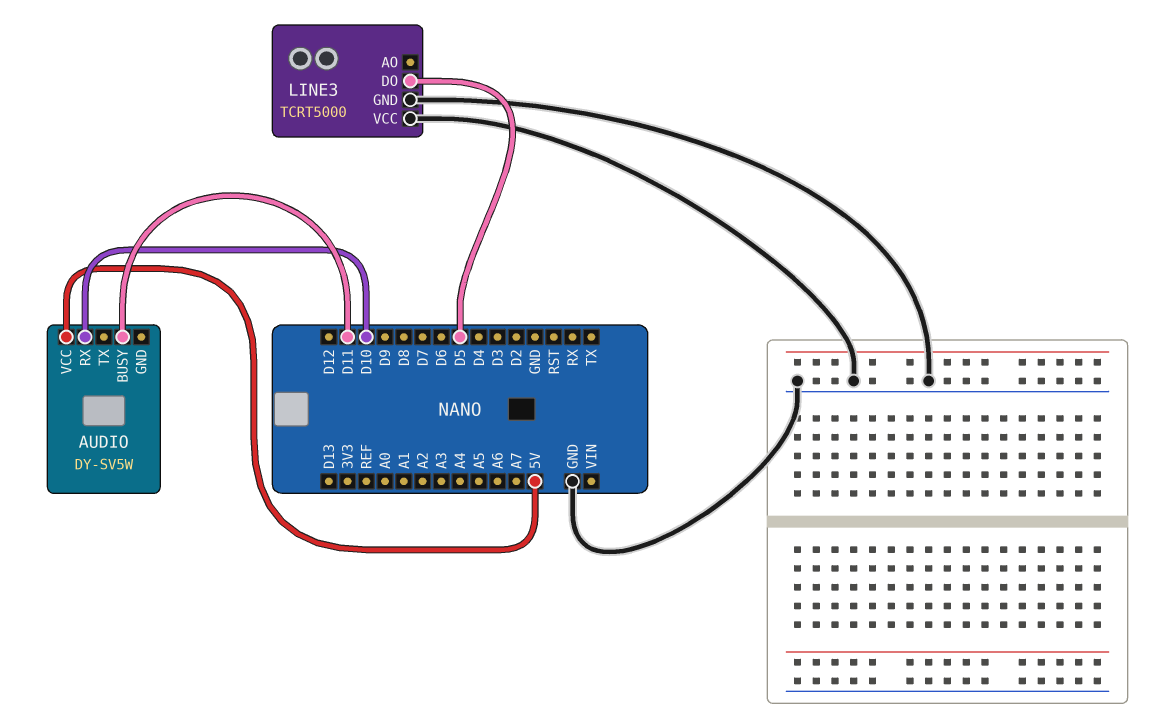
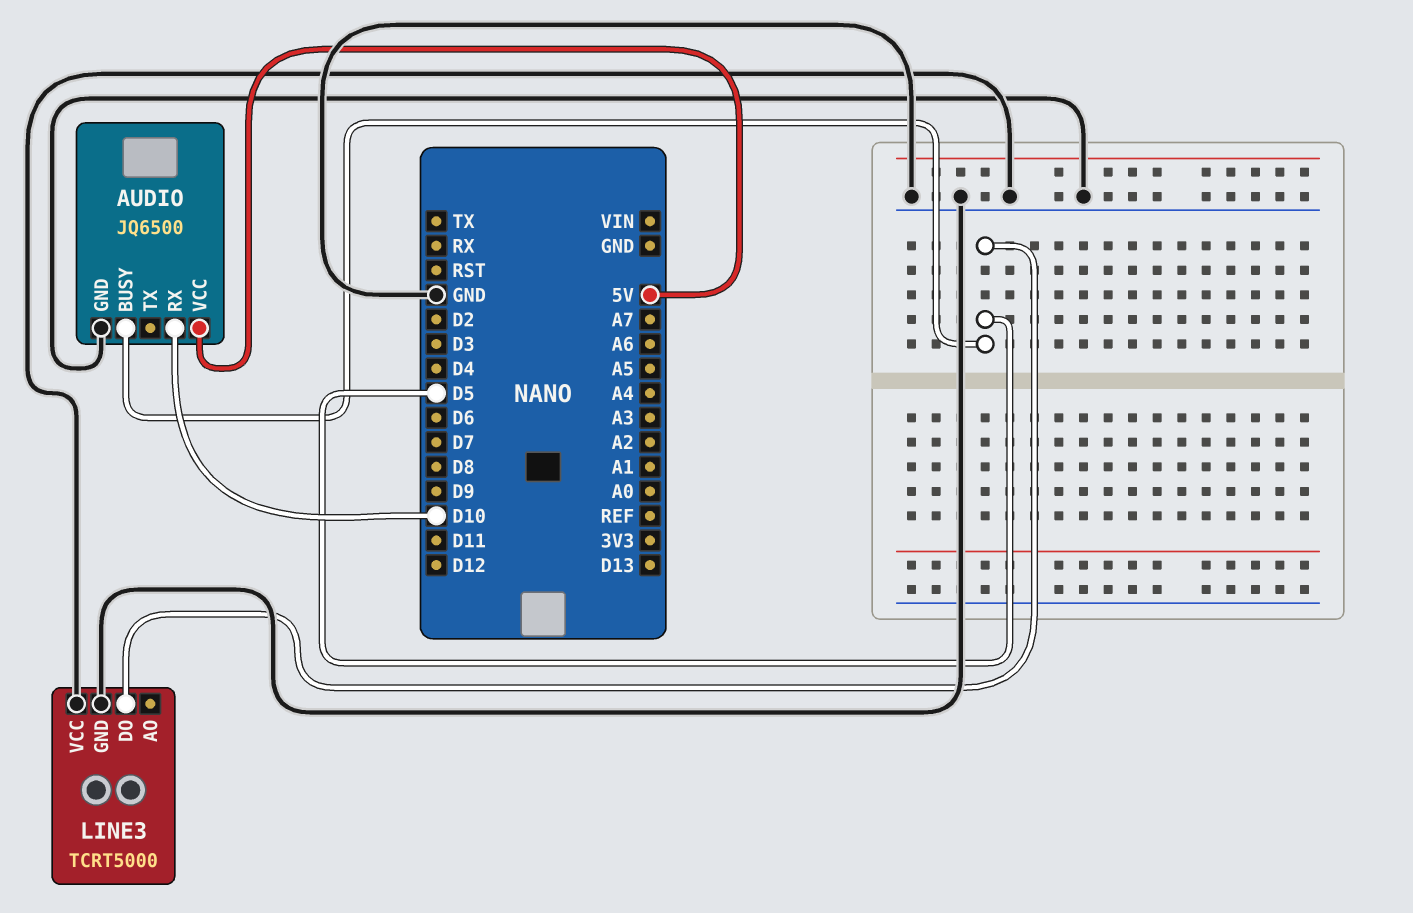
AUDIO: DY-SV5W -> JQ6500
AUDIO pin BUSY: D11 -> D5
AUDIO pin GND: none -> GND

